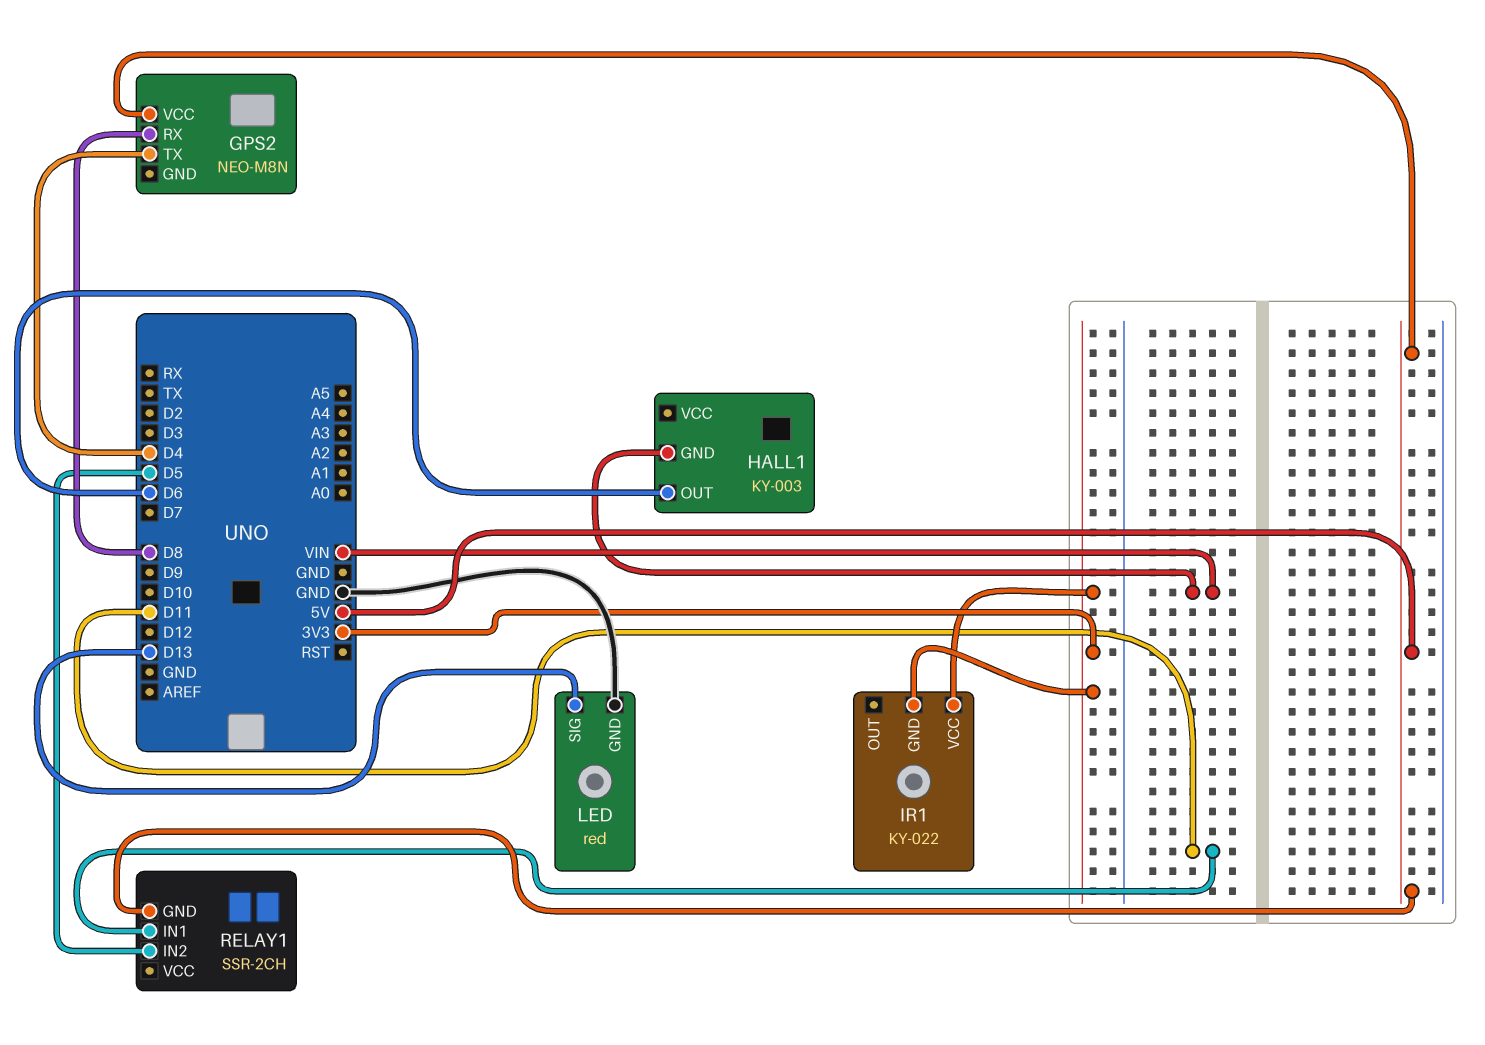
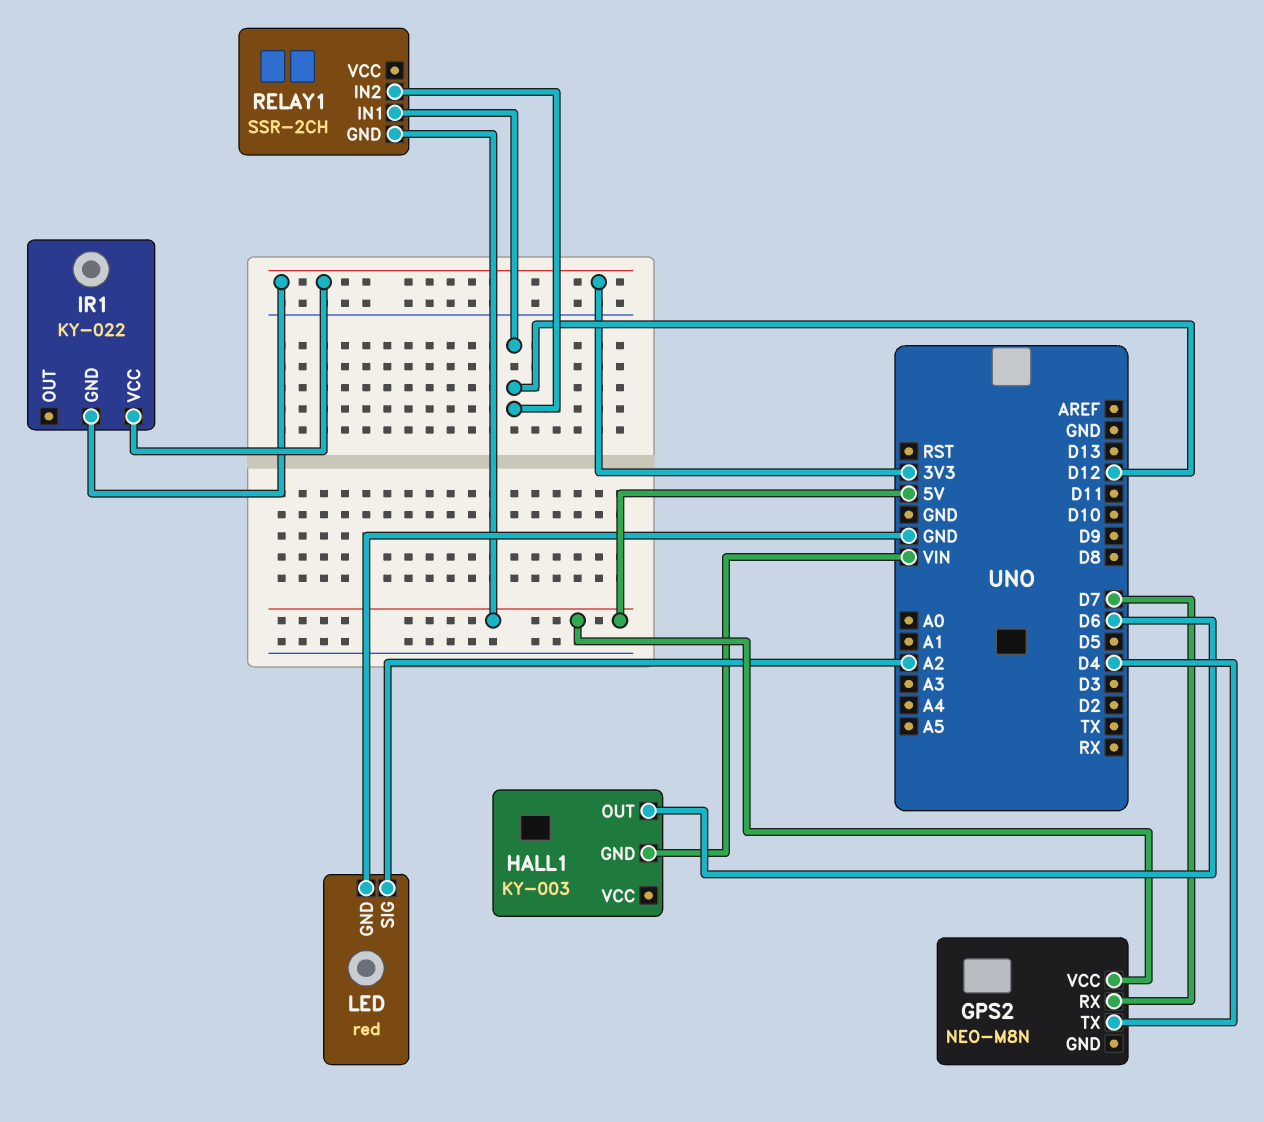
GPS2 pin RX: D8 -> D7
LED pin SIG: D13 -> A2
RELAY1 pin IN1: D11 -> D12
RELAY1 pin IN2: D5 -> D12

